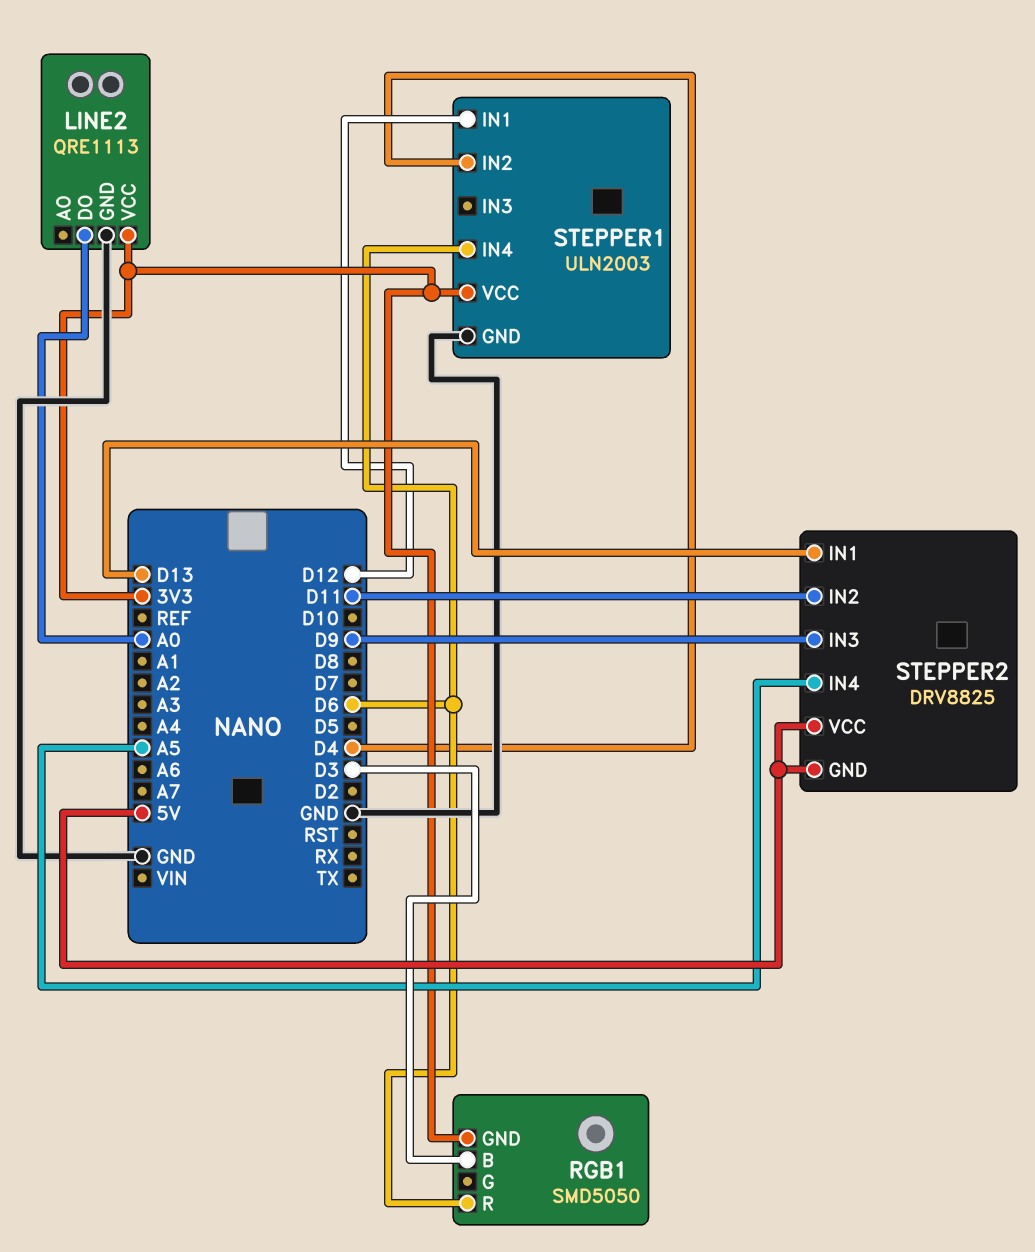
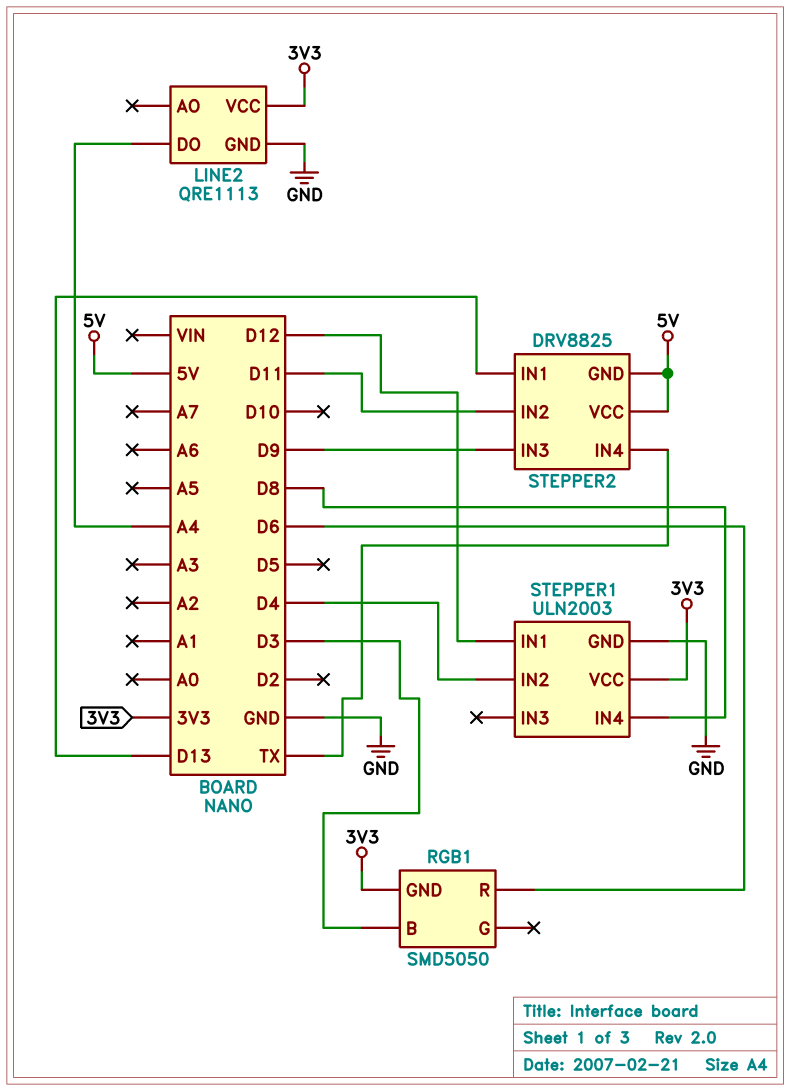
LINE2 pin DO: A0 -> A4
STEPPER1 pin IN4: D6 -> D8
STEPPER2 pin IN4: A5 -> TX

